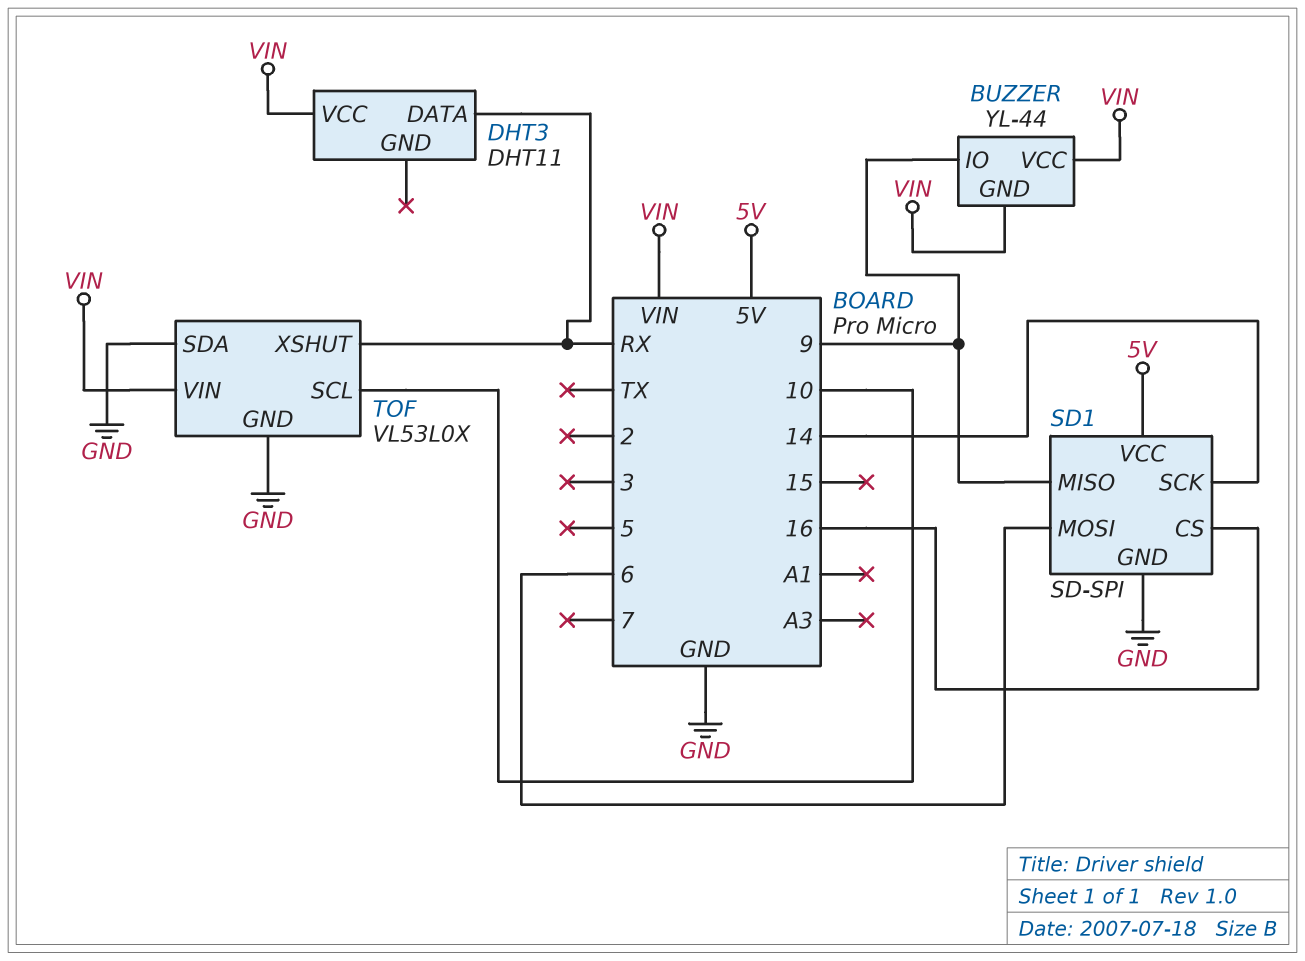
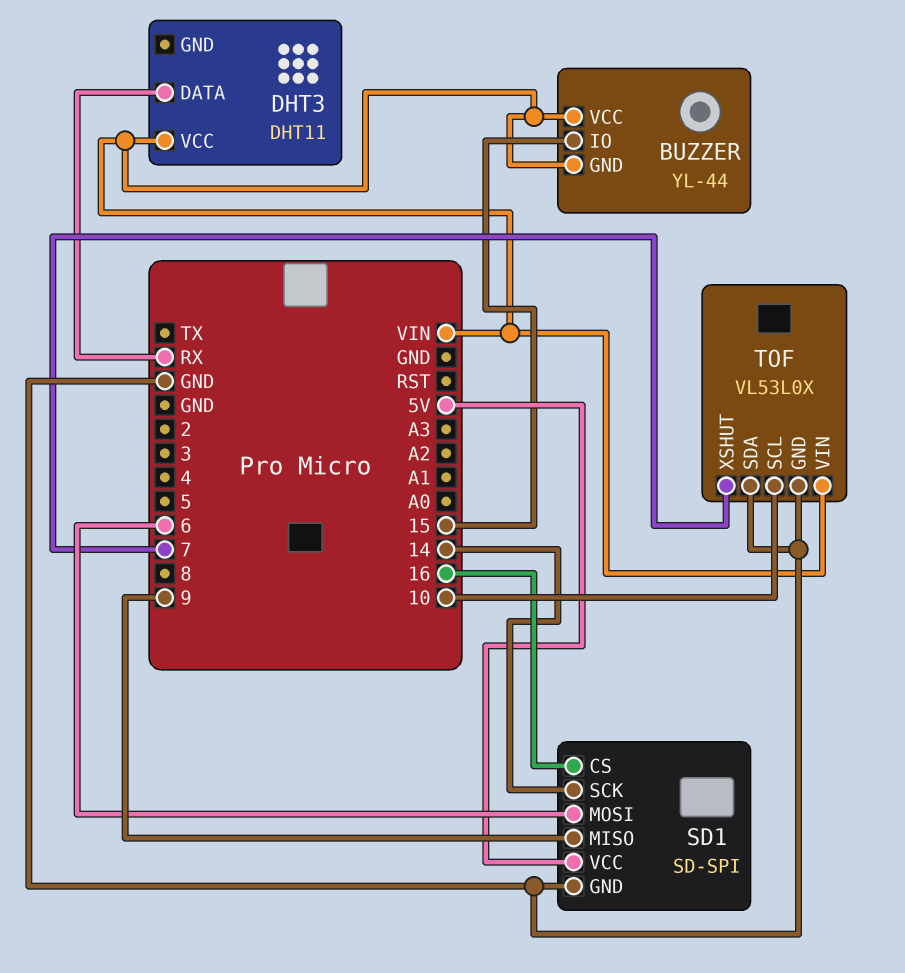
BUZZER pin IO: 9 -> 15
TOF pin XSHUT: RX -> 7

